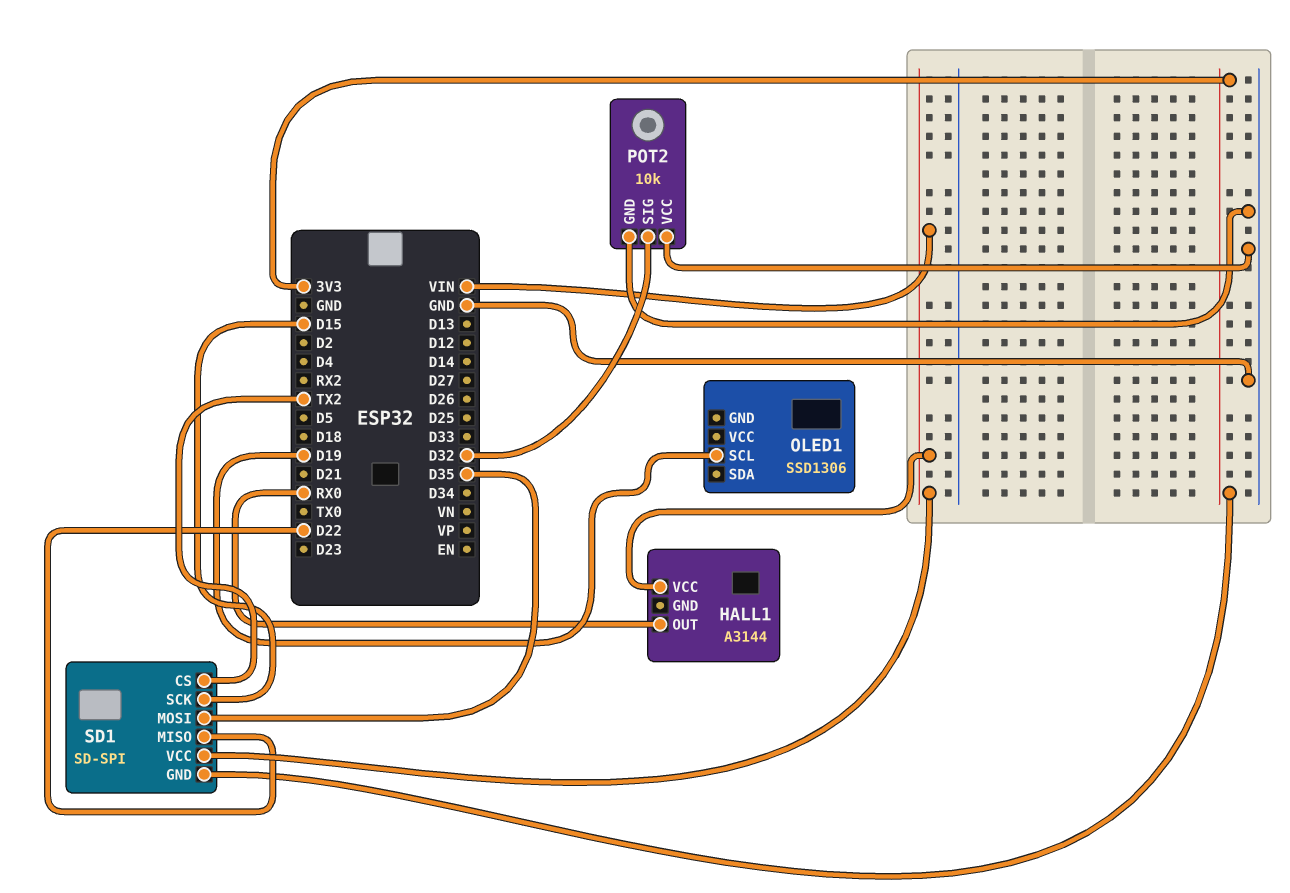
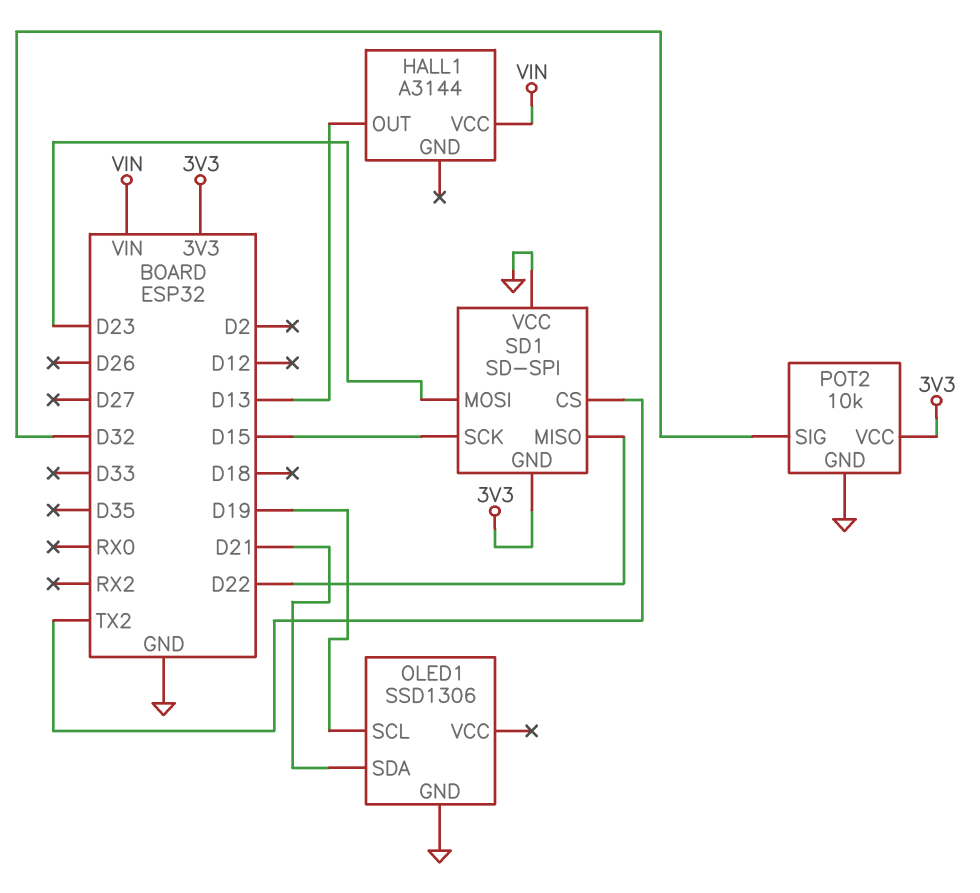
HALL1 pin OUT: RX0 -> D13
OLED1 pin GND: none -> GND
OLED1 pin SDA: none -> D21
POT2 pin VCC: GND -> 3V3
SD1 pin MOSI: D35 -> D23
SD1 pin VCC: VIN -> GND

